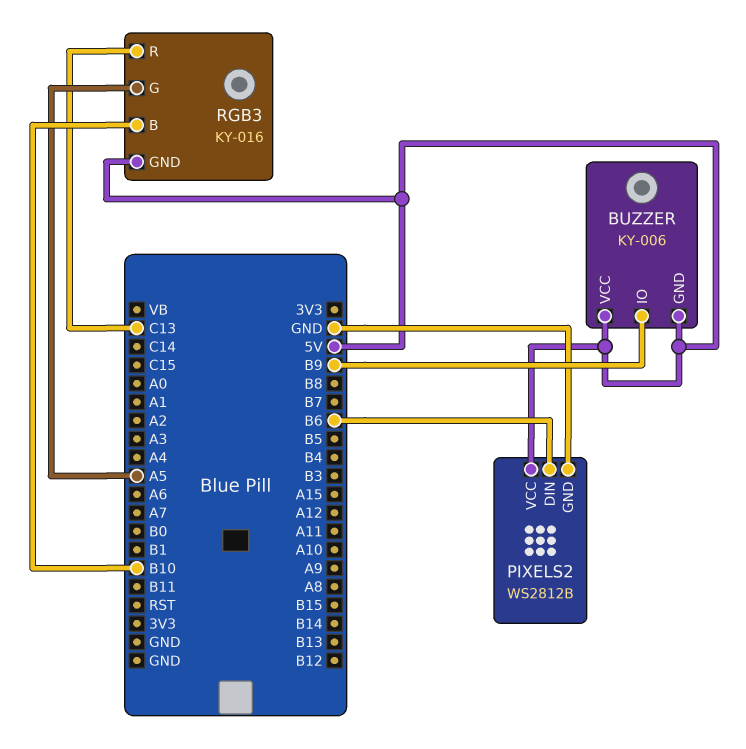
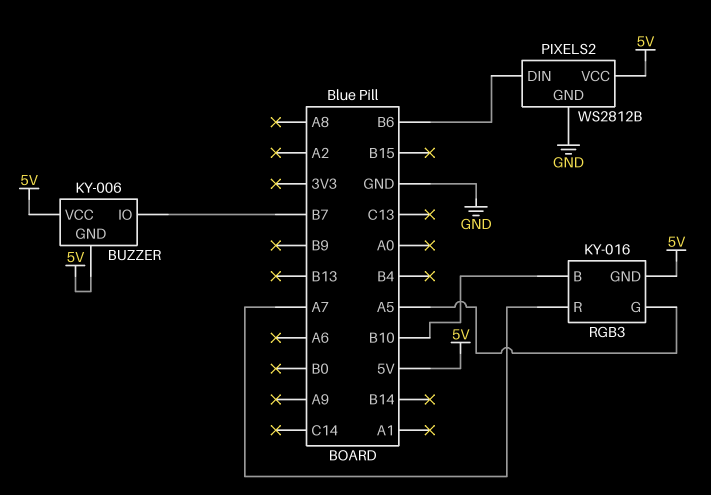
BUZZER pin IO: B9 -> B7
RGB3 pin R: C13 -> A7

